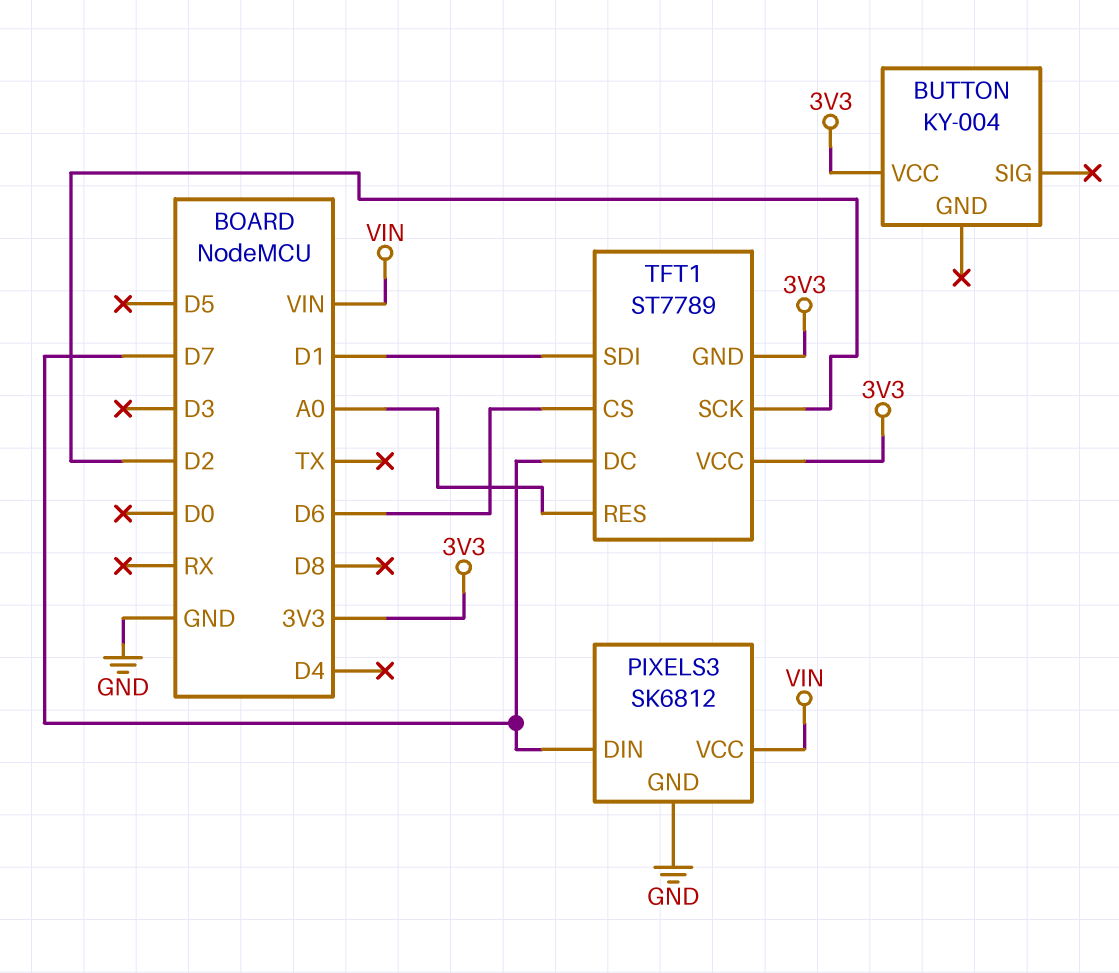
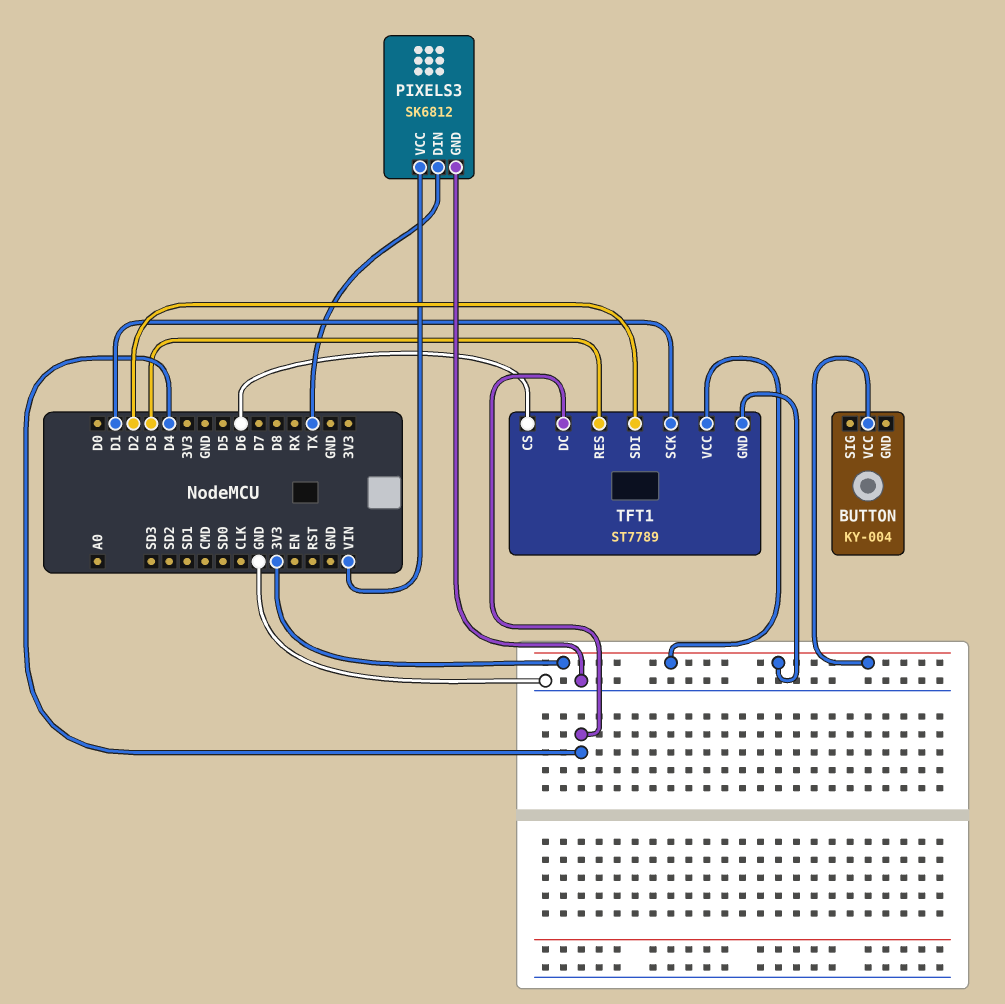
PIXELS3 pin DIN: D7 -> TX
TFT1 pin DC: D7 -> D4
TFT1 pin RES: A0 -> D3
TFT1 pin SCK: D2 -> D1
TFT1 pin SDI: D1 -> D2

